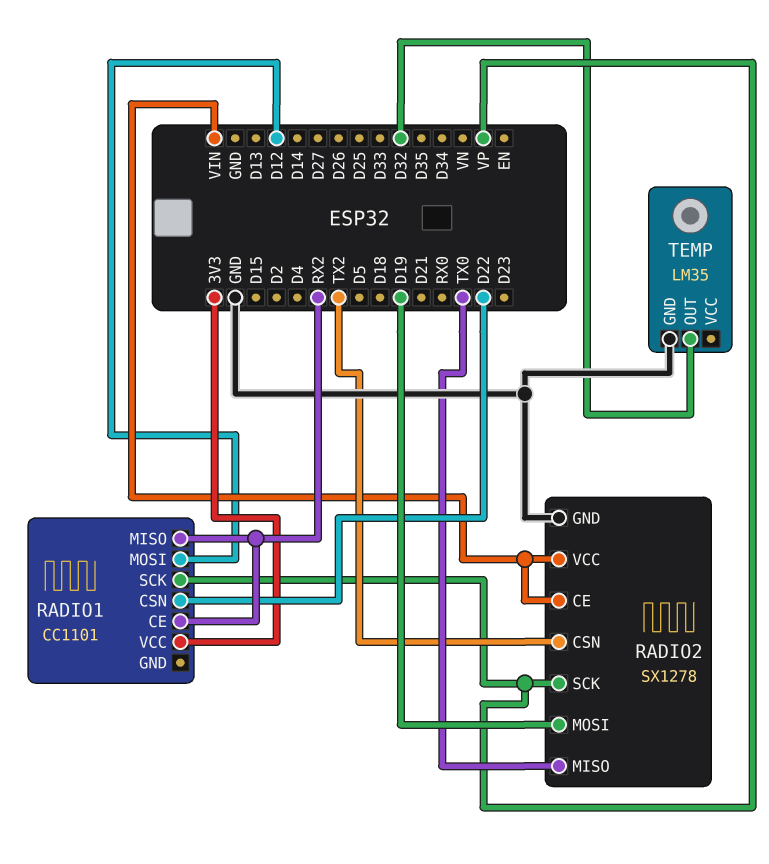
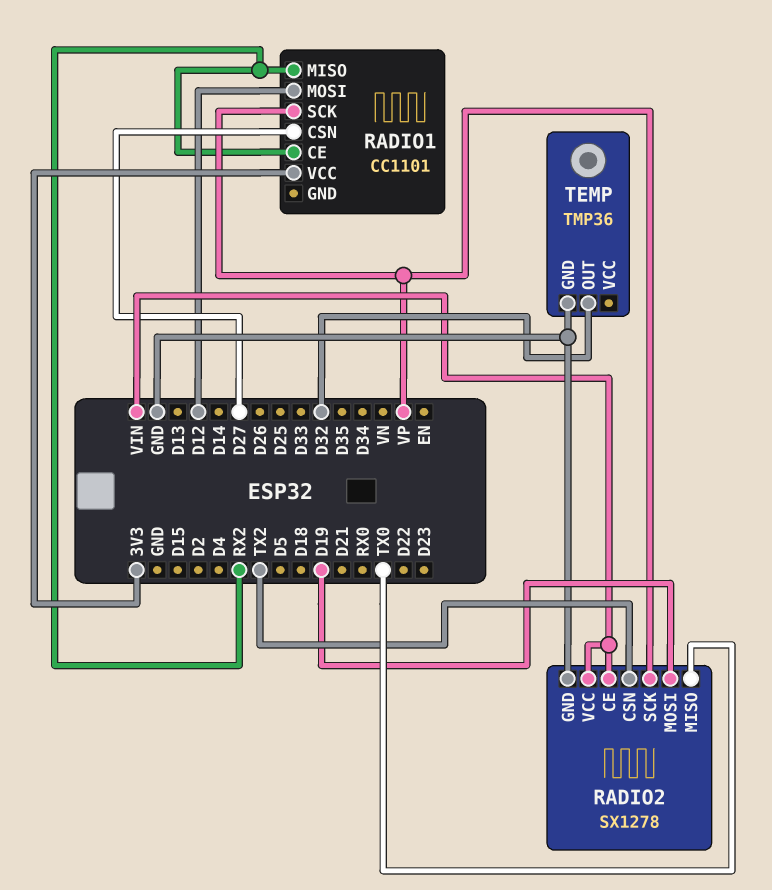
RADIO1 pin CSN: D22 -> D27
TEMP: LM35 -> TMP36

